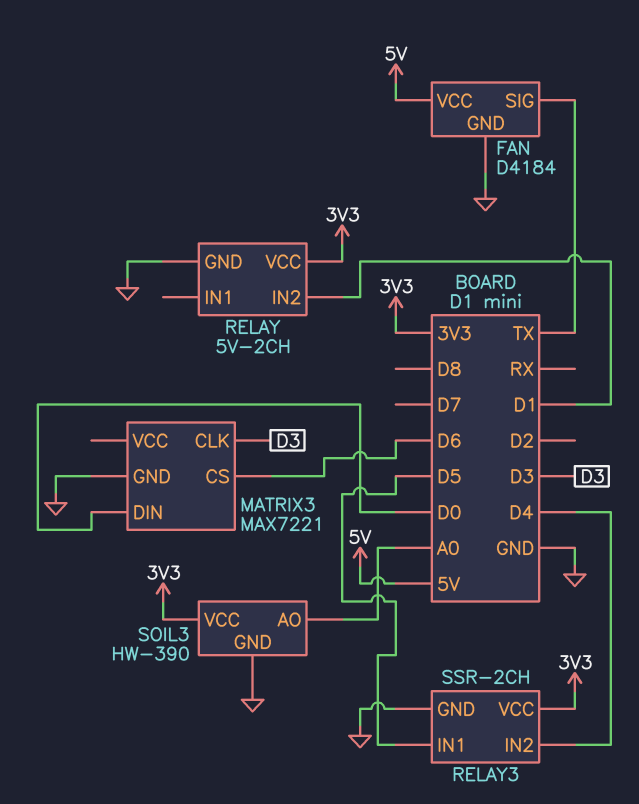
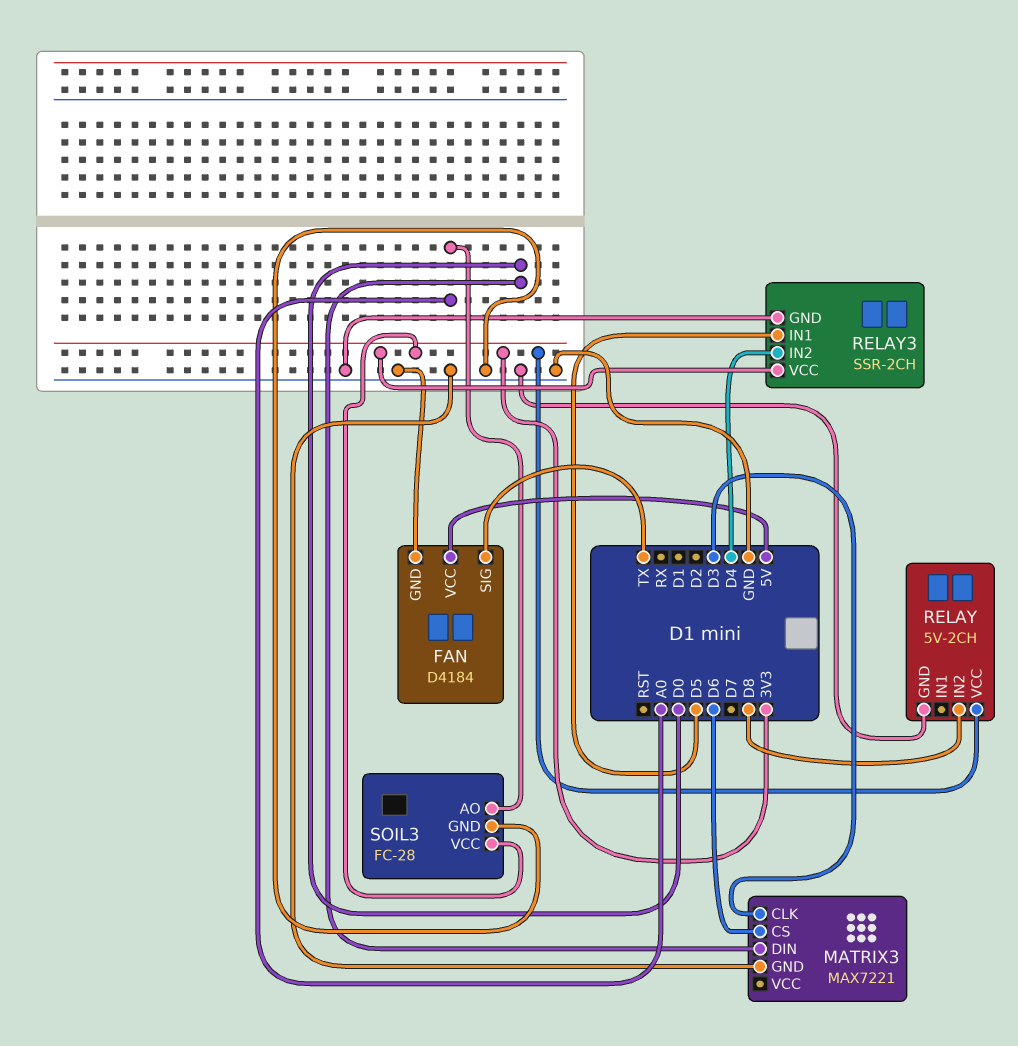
RELAY pin IN2: D1 -> D8
SOIL3: HW-390 -> FC-28

